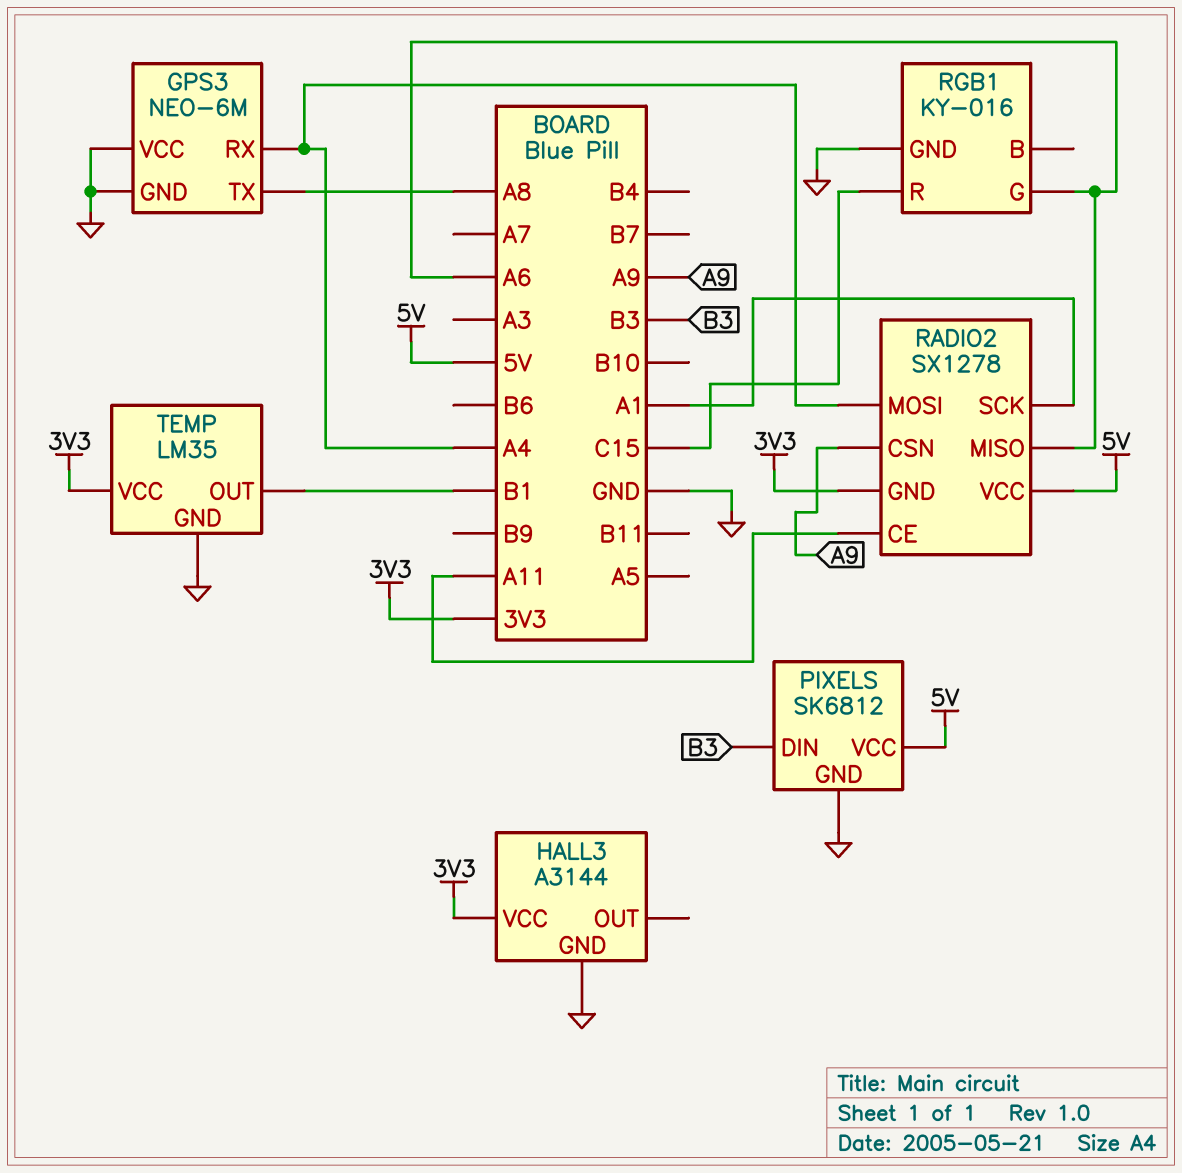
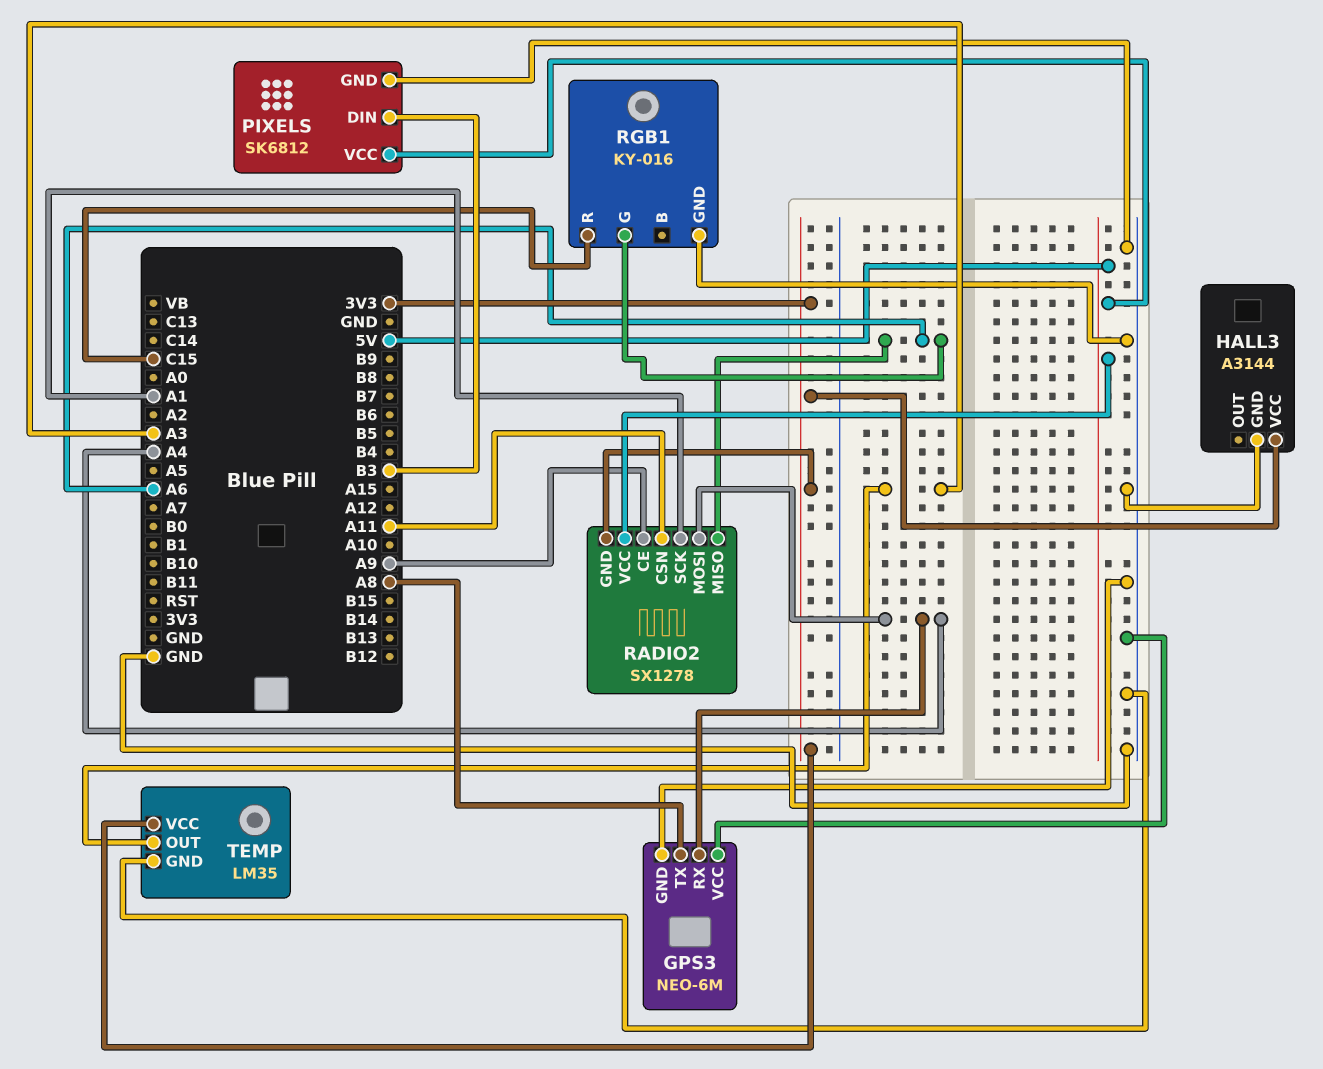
RADIO2 pin CE: A11 -> A9
RADIO2 pin CSN: A9 -> A11
TEMP pin OUT: B1 -> A3

